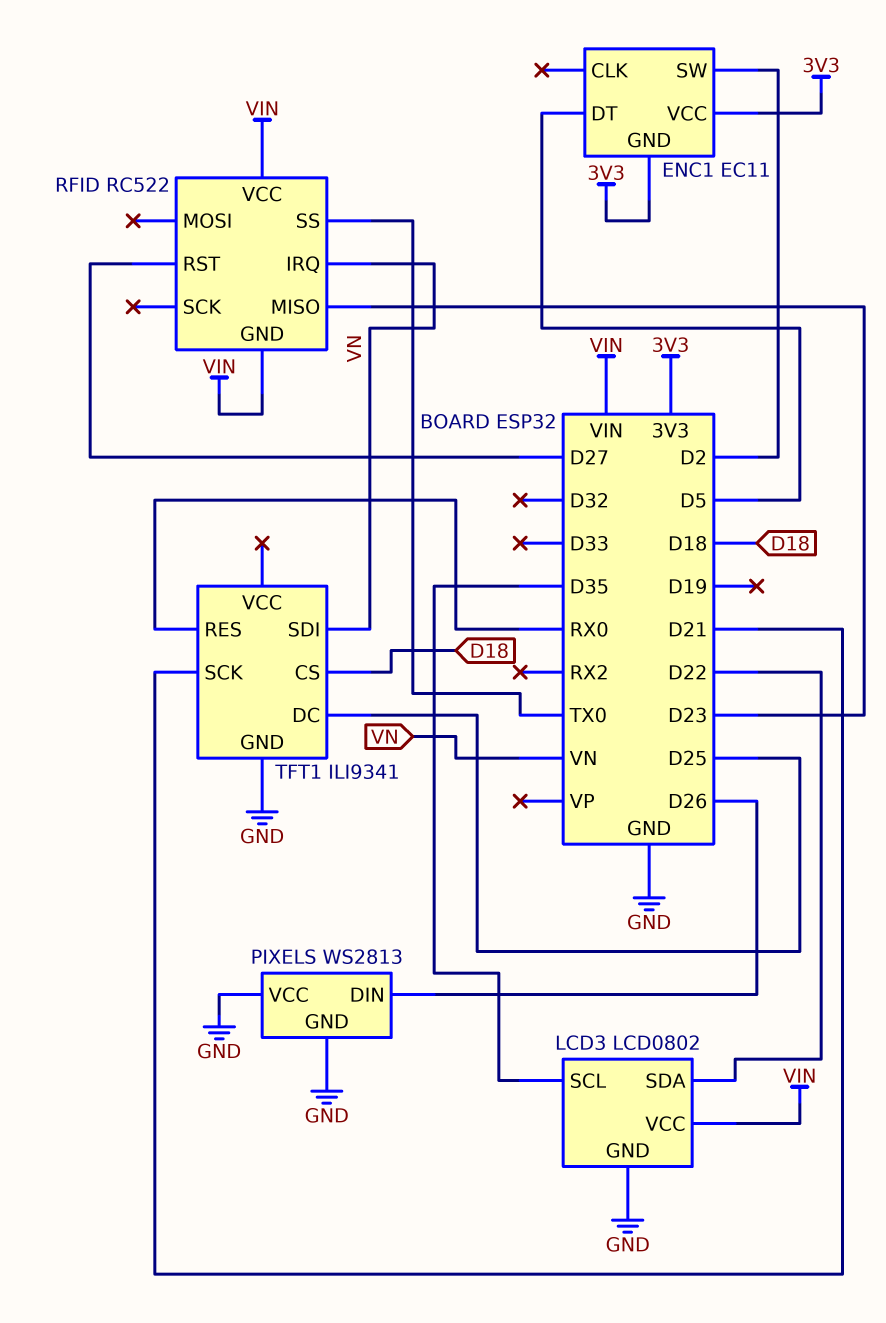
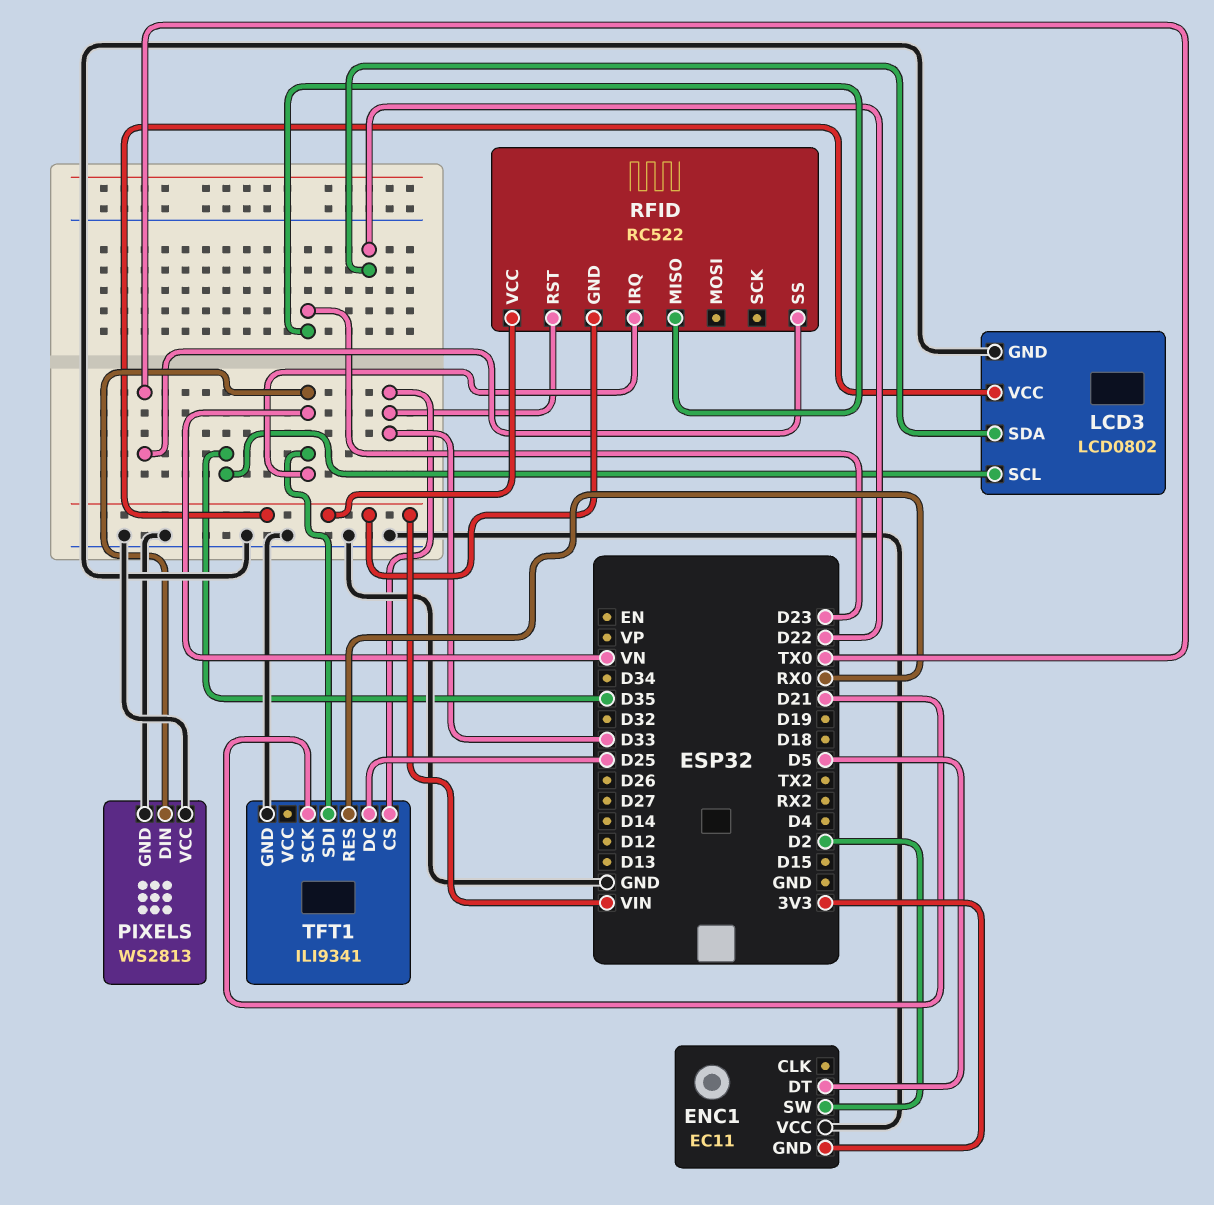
ENC1 pin VCC: 3V3 -> GND
PIXELS pin DIN: D26 -> VN
RFID pin RST: D27 -> D33
TFT1 pin CS: D18 -> D33

